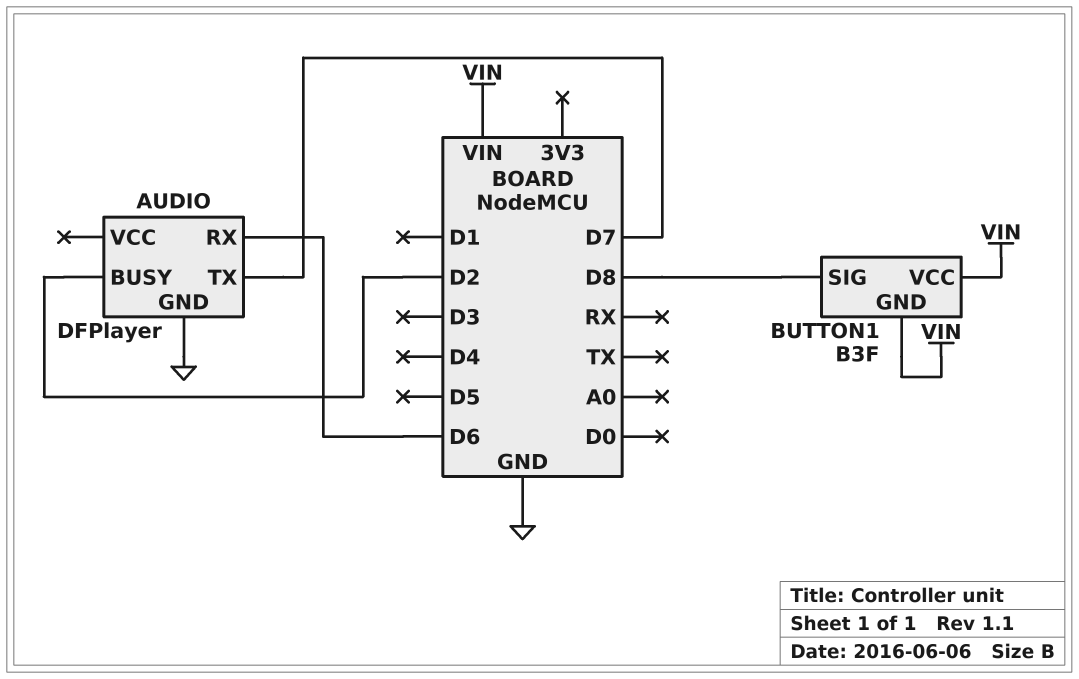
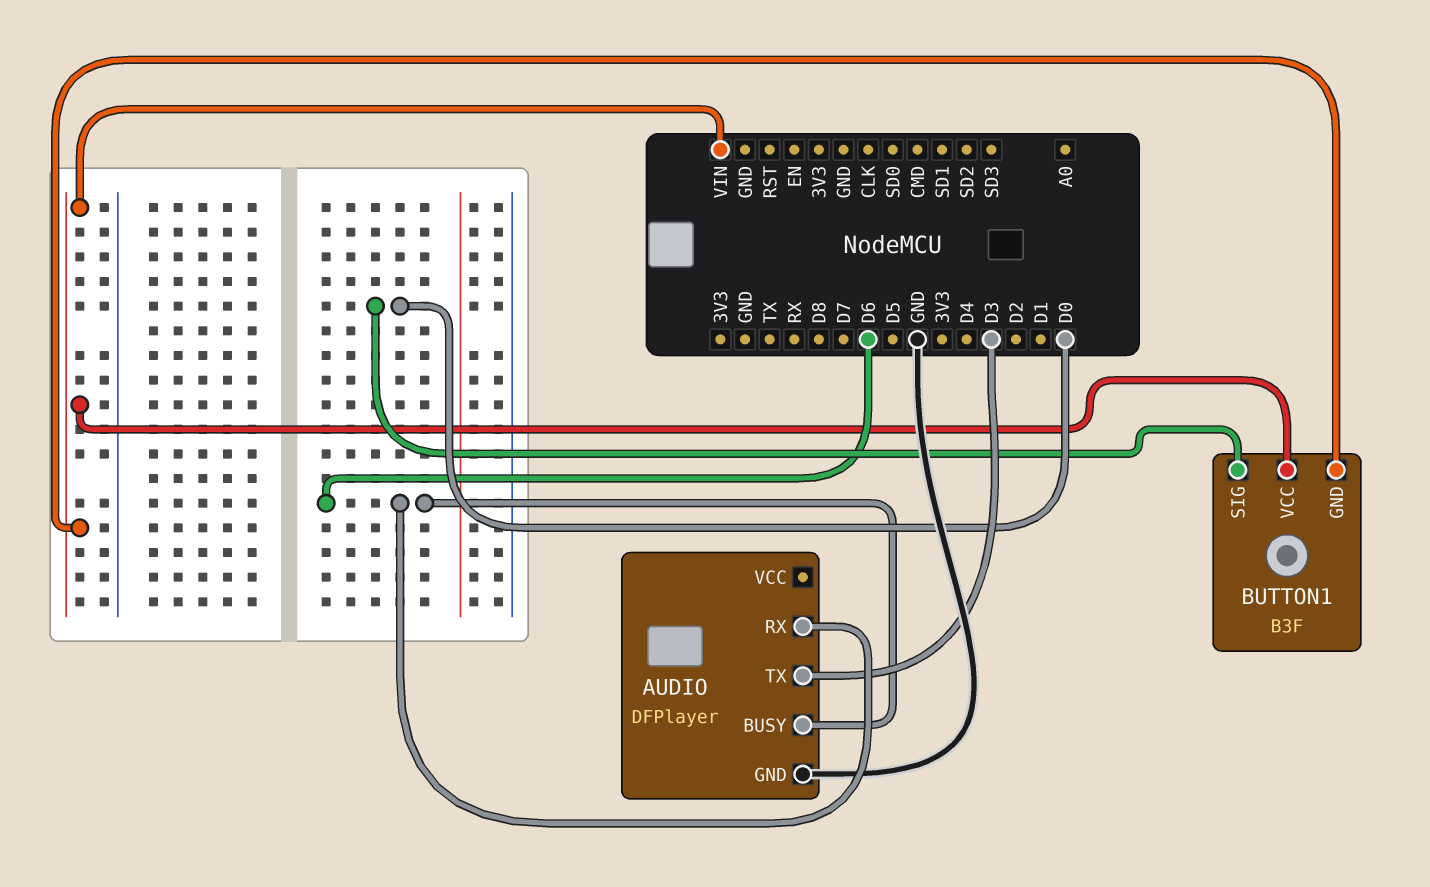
AUDIO pin BUSY: D2 -> D6
AUDIO pin TX: D7 -> D3
BUTTON1 pin SIG: D8 -> D0

